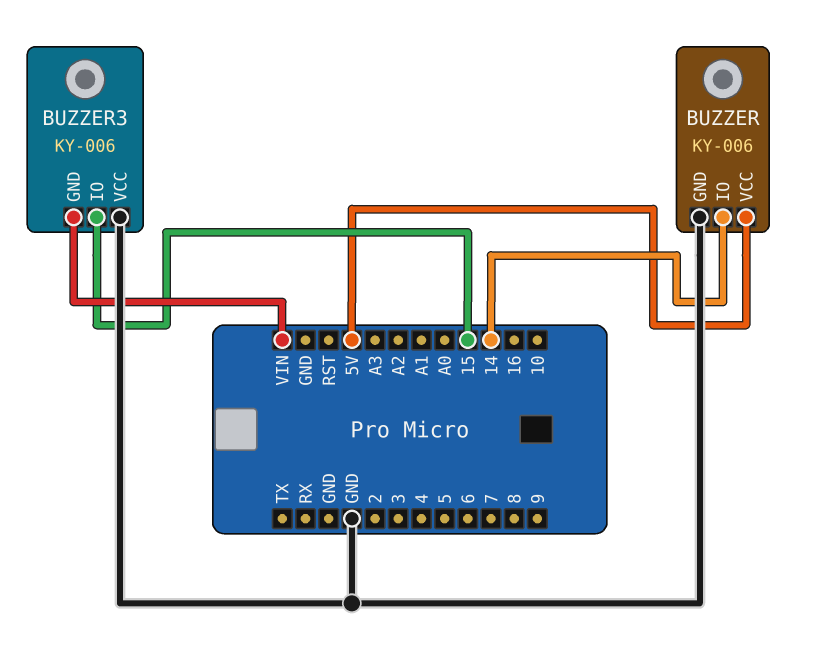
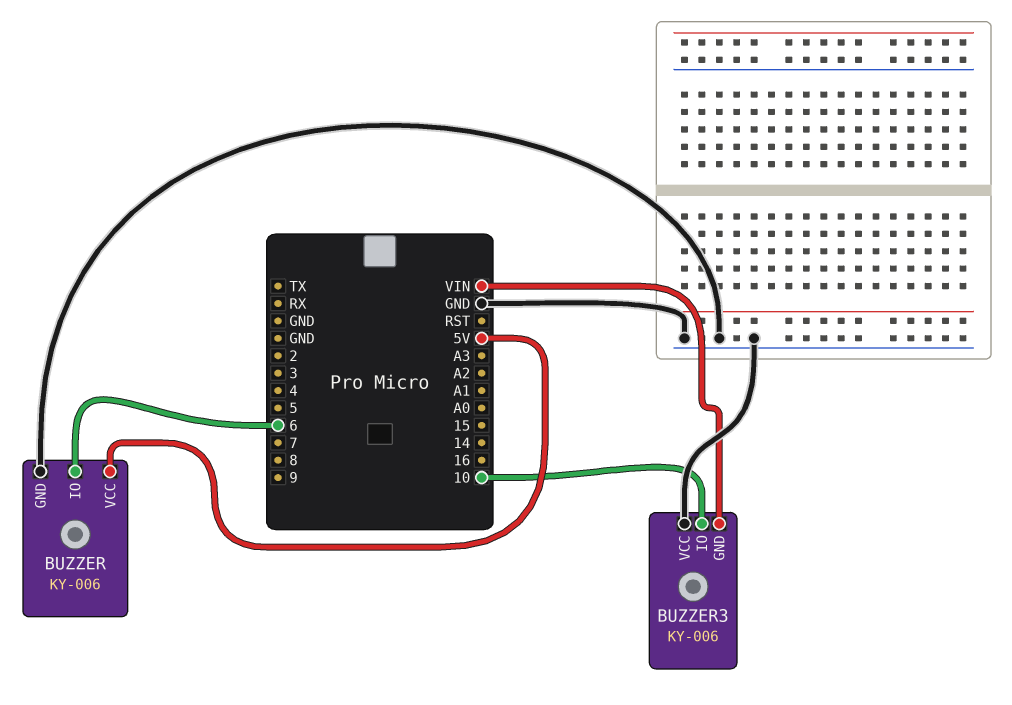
BUZZER pin IO: 14 -> 6
BUZZER3 pin IO: 15 -> 10

